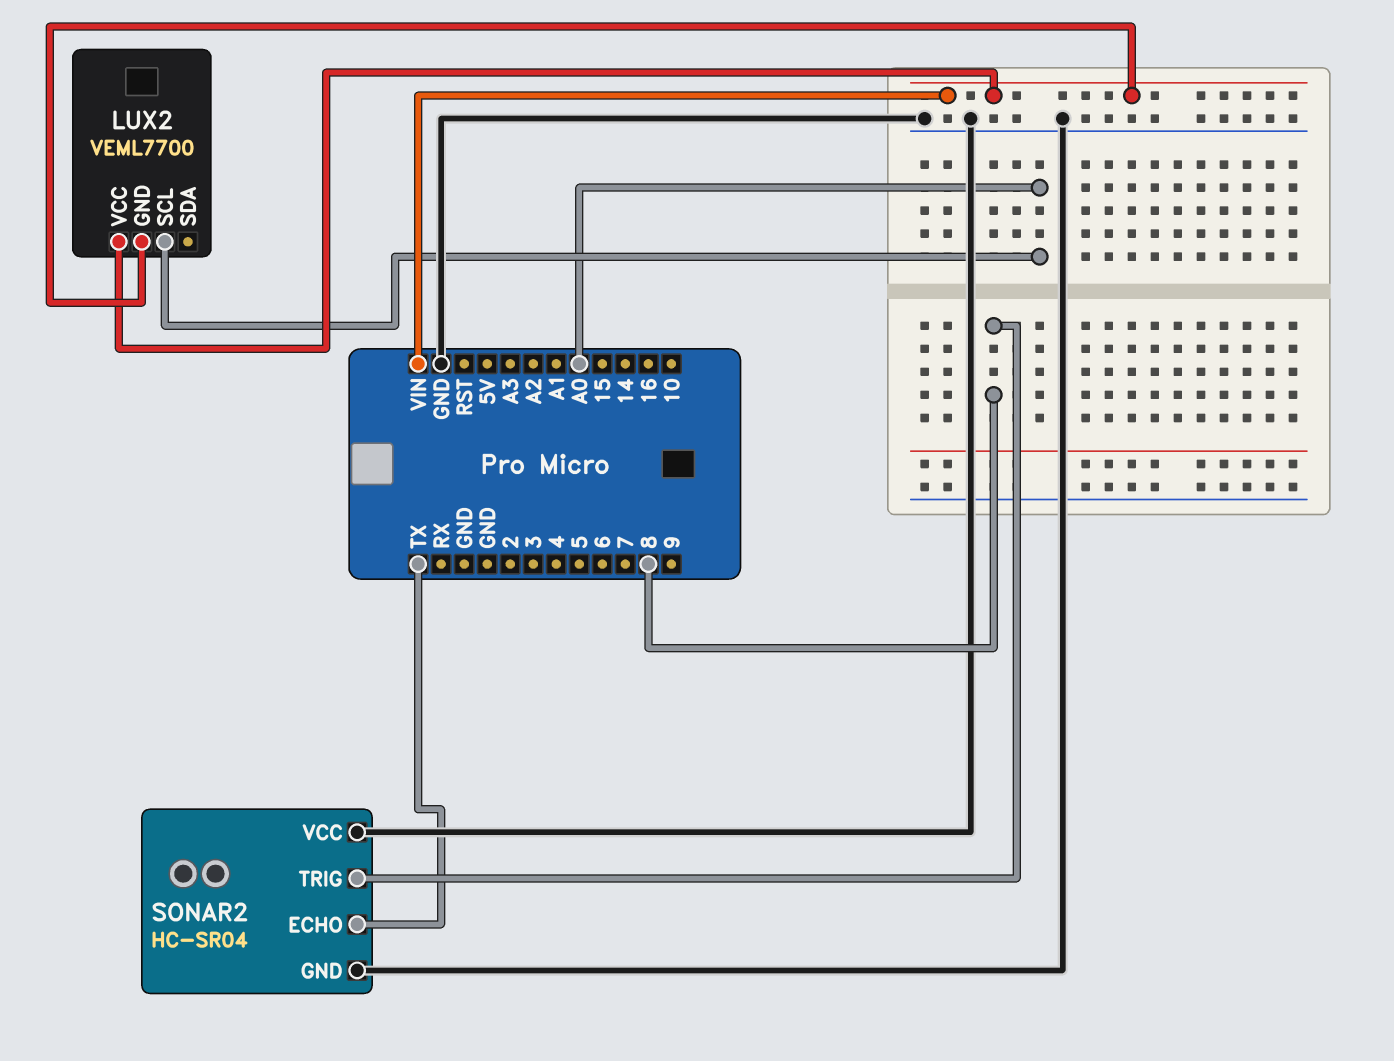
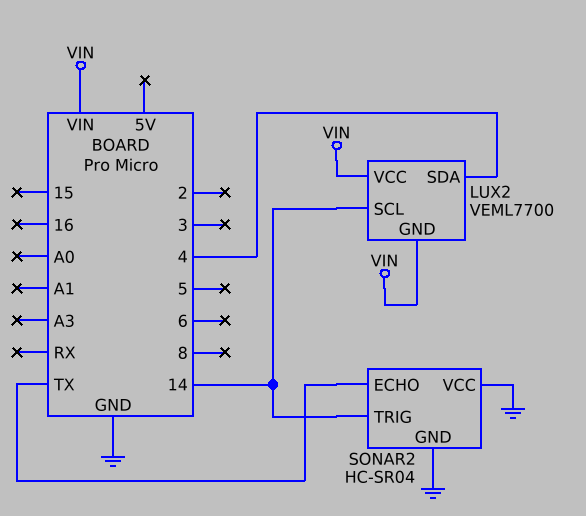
LUX2 pin SCL: A0 -> 14
LUX2 pin SDA: none -> 4
SONAR2 pin TRIG: 8 -> 14

